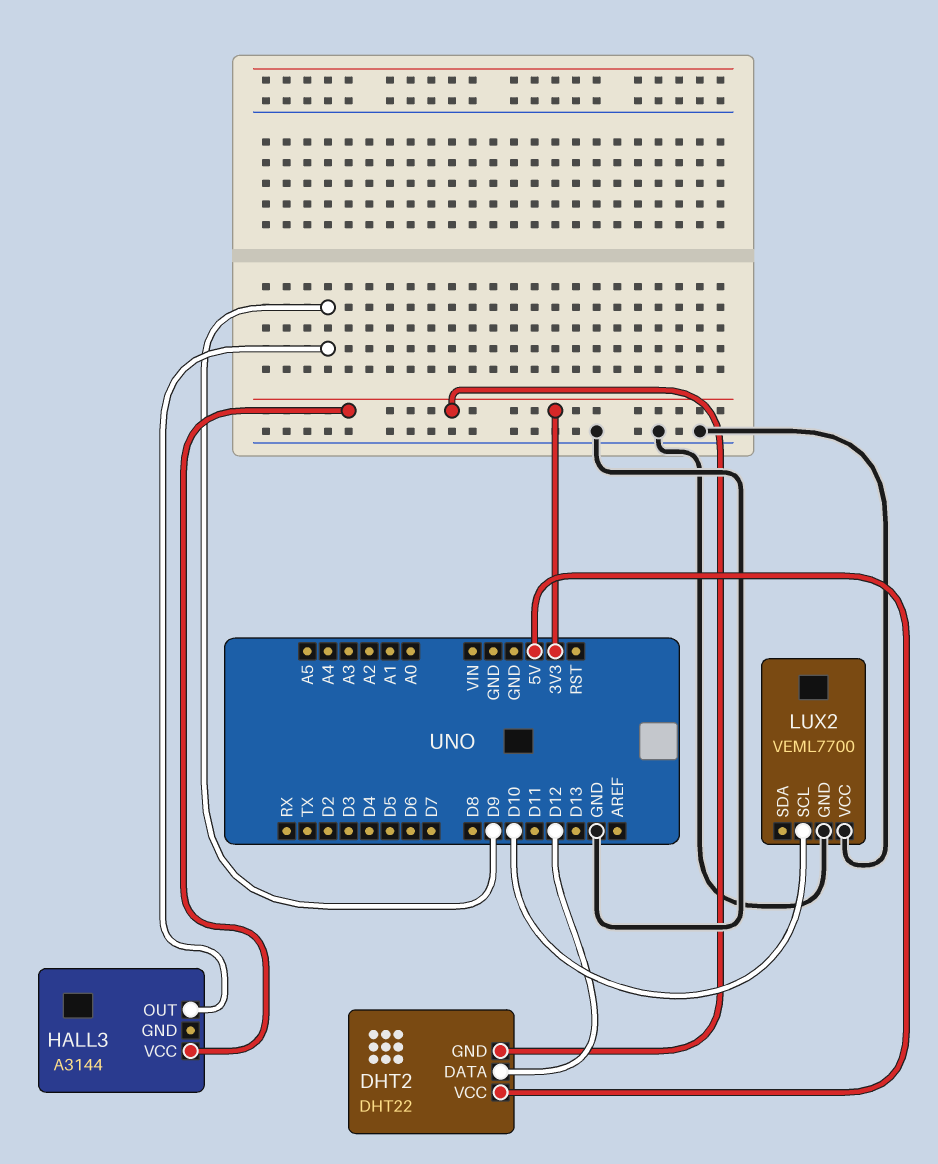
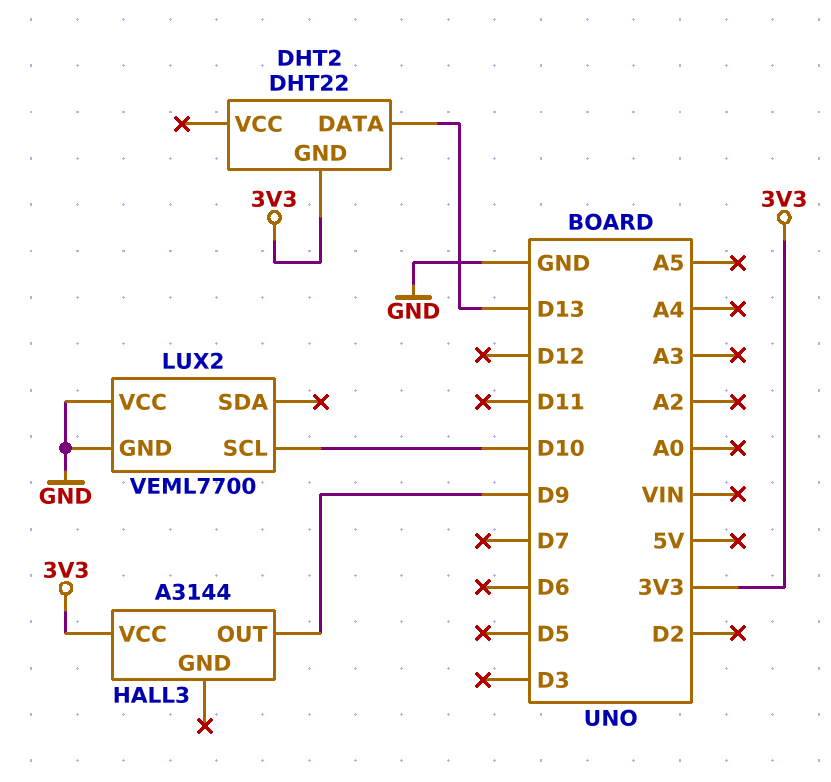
DHT2 pin DATA: D12 -> D13
DHT2 pin VCC: 5V -> none

